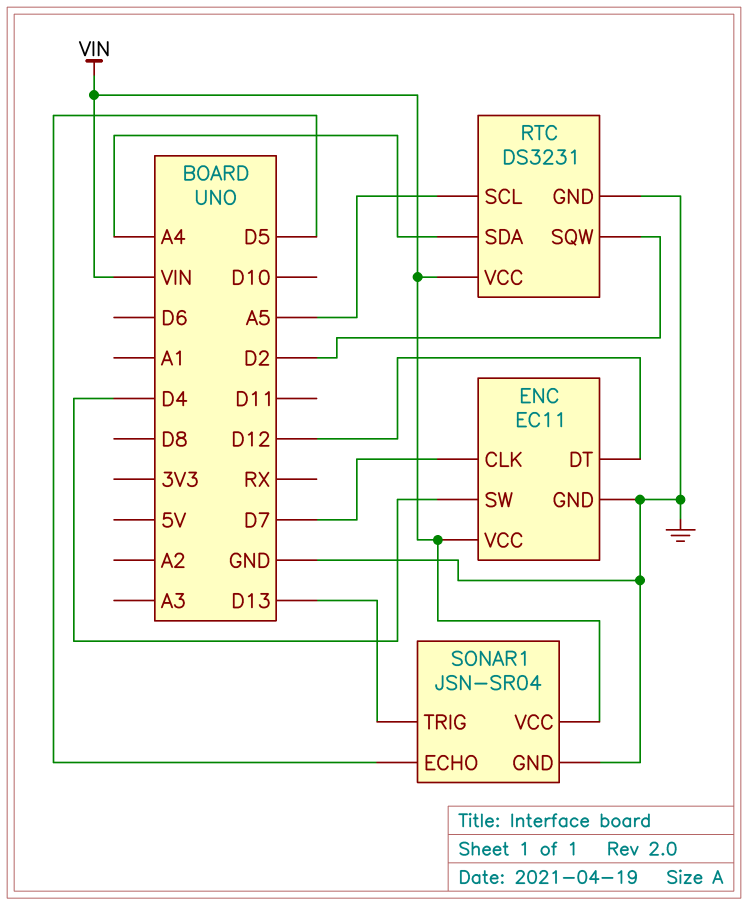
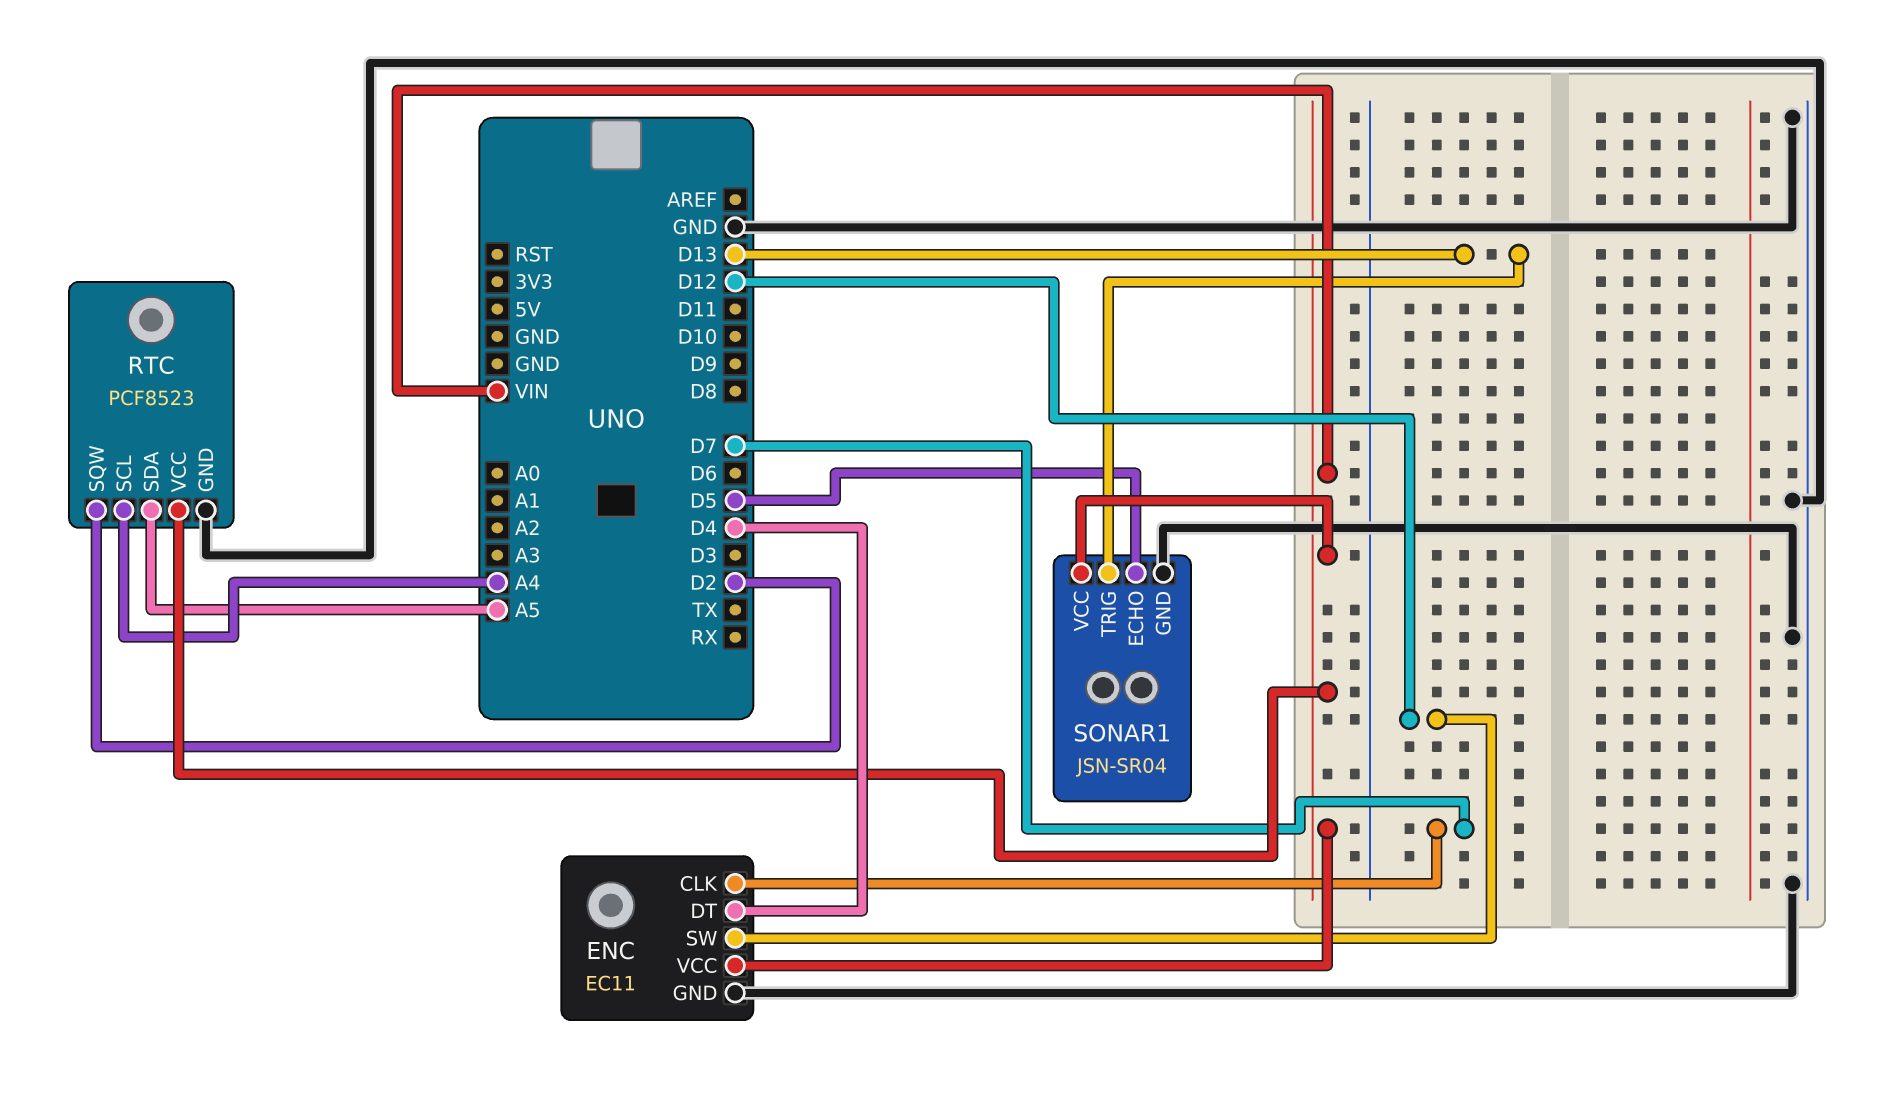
ENC pin DT: D12 -> D4
ENC pin SW: D4 -> D12
RTC: DS3231 -> PCF8523
RTC pin SCL: A5 -> A4
RTC pin SDA: A4 -> A5

